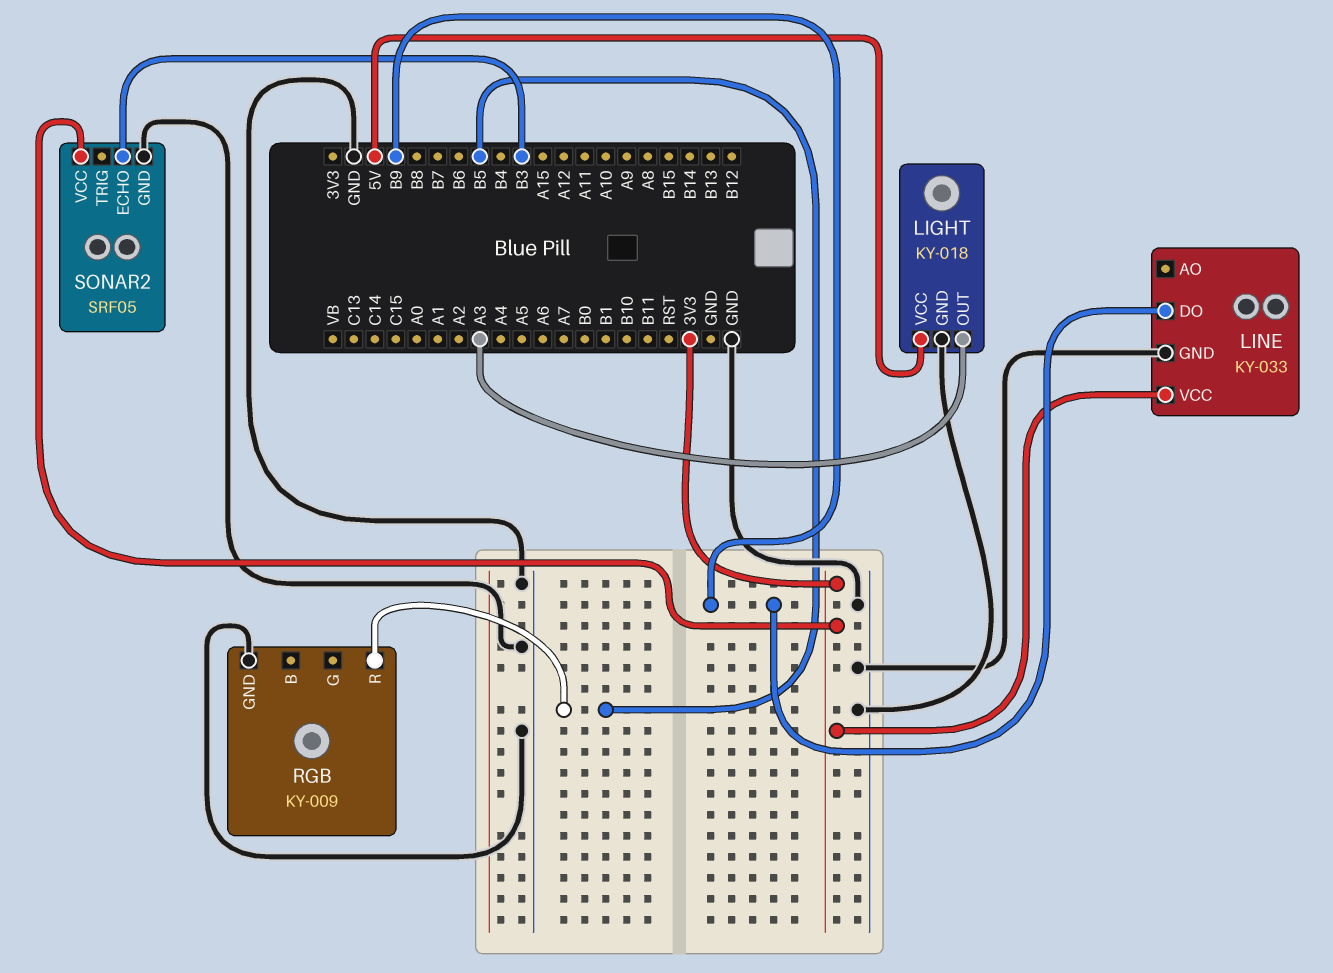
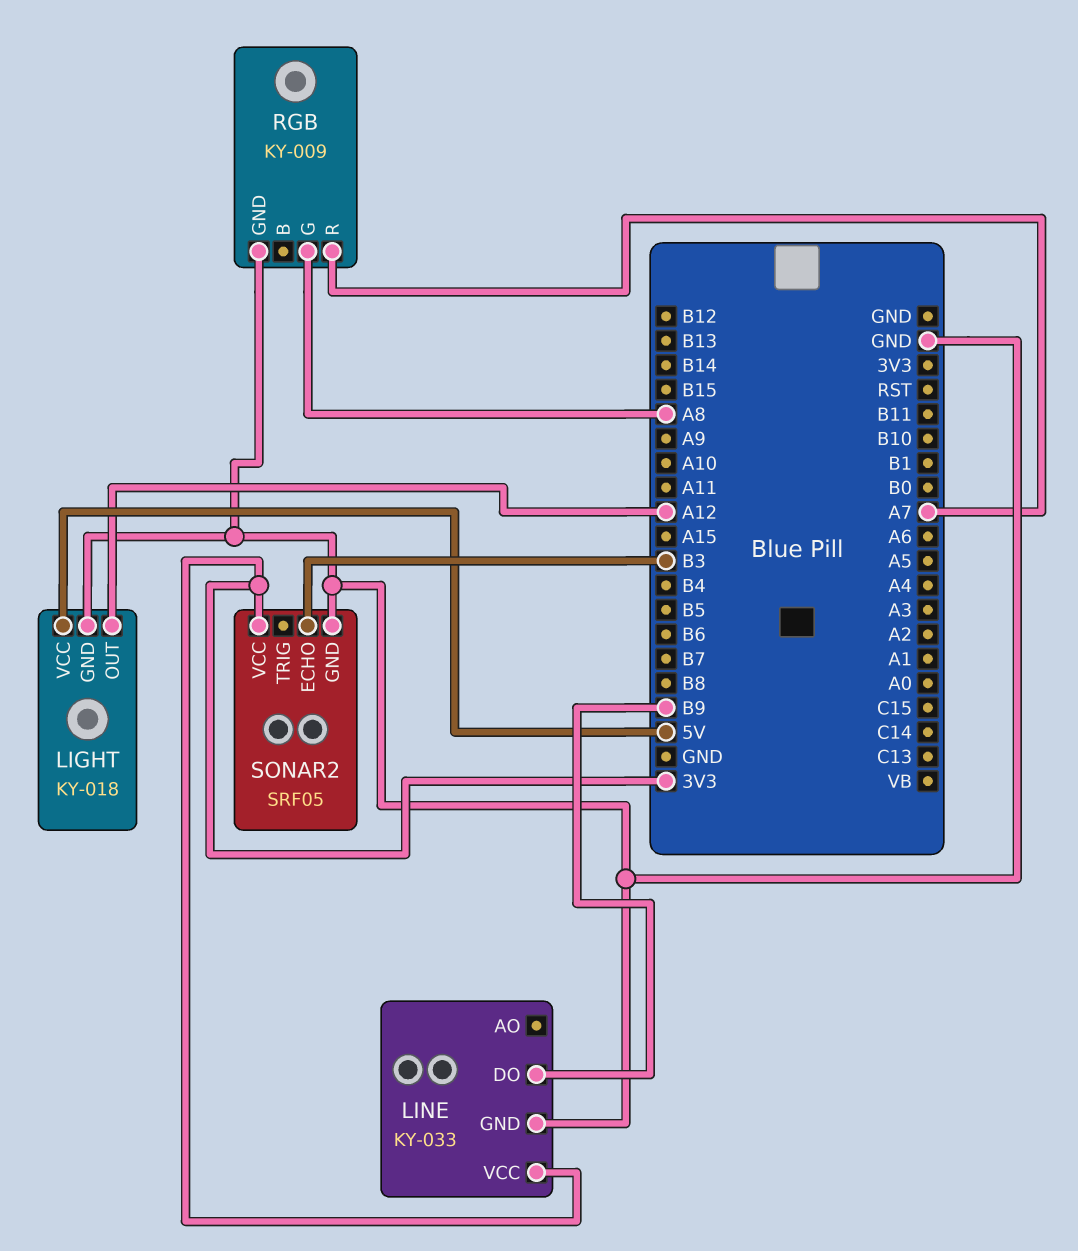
LIGHT pin OUT: A3 -> A12
RGB pin G: none -> A8
RGB pin R: B5 -> A7

